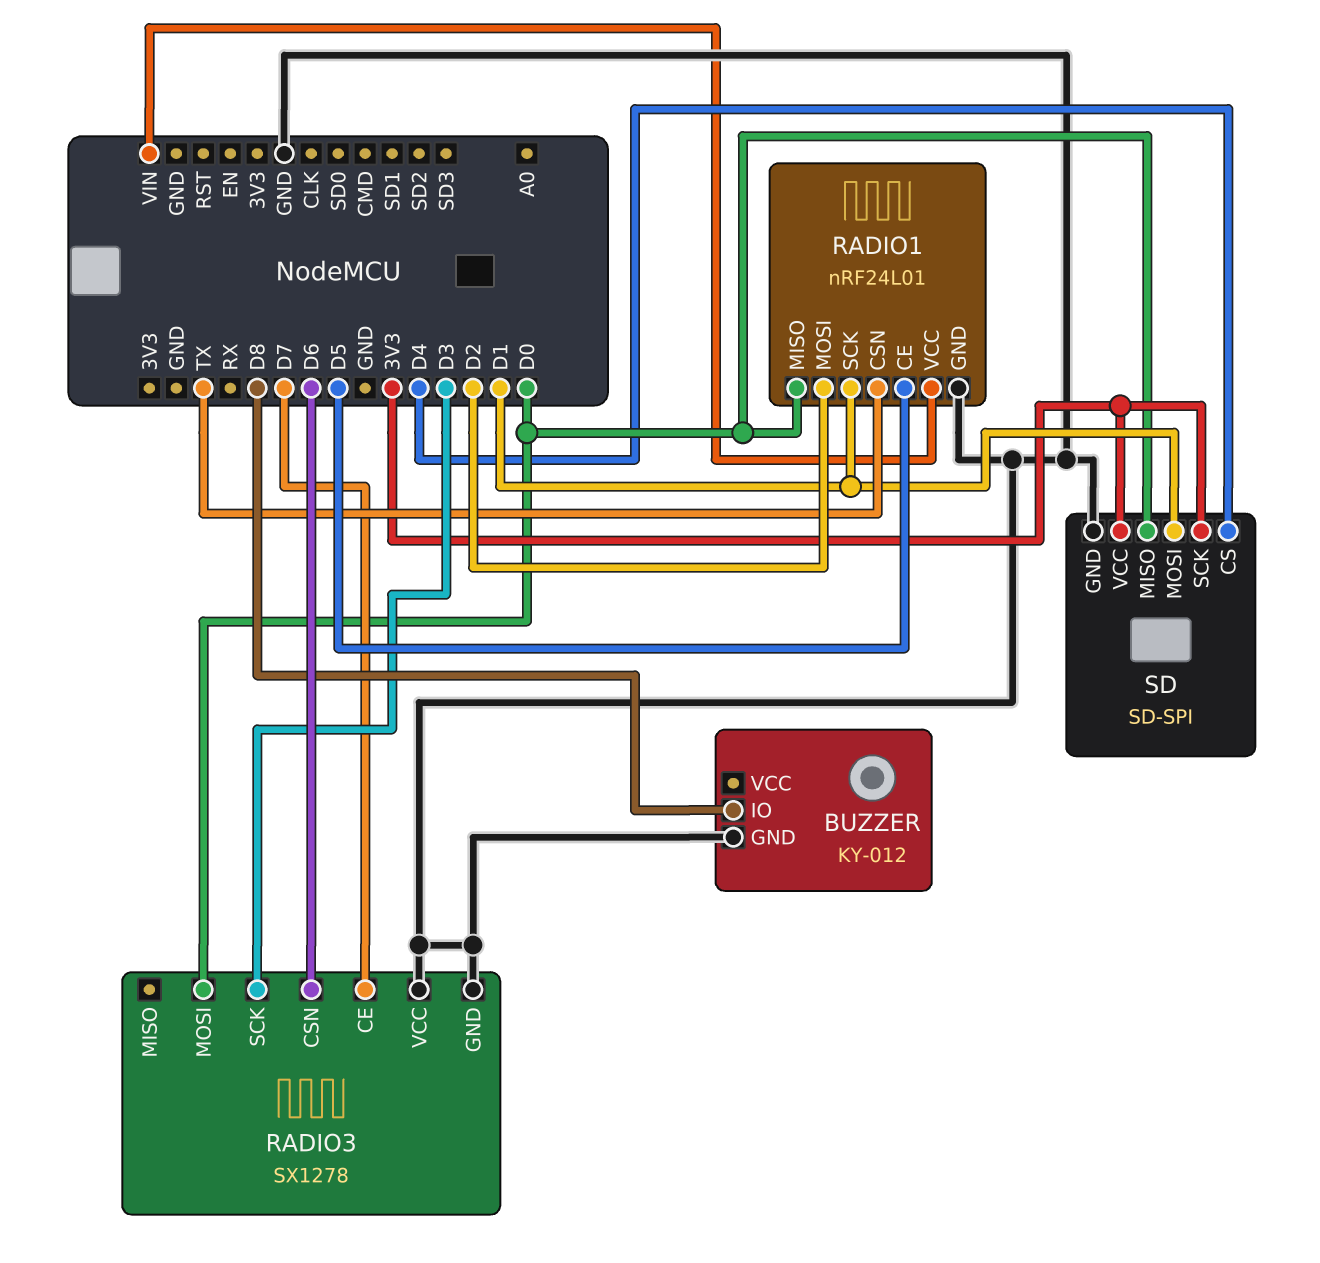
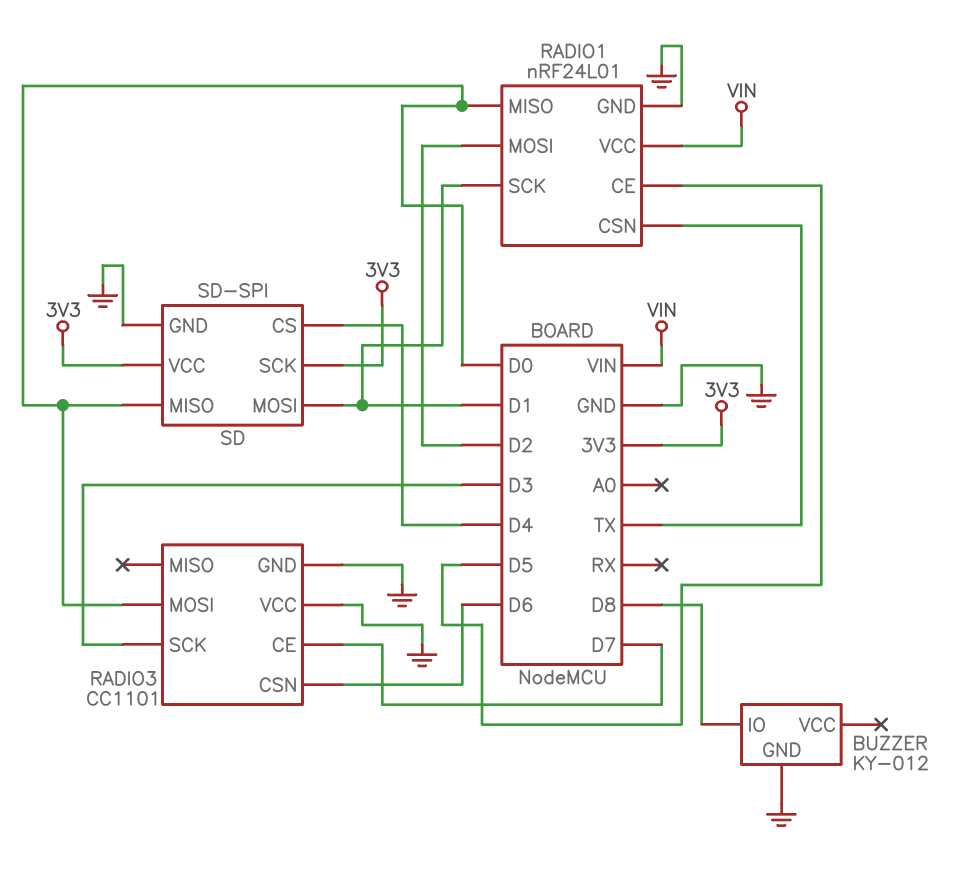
RADIO3: SX1278 -> CC1101

